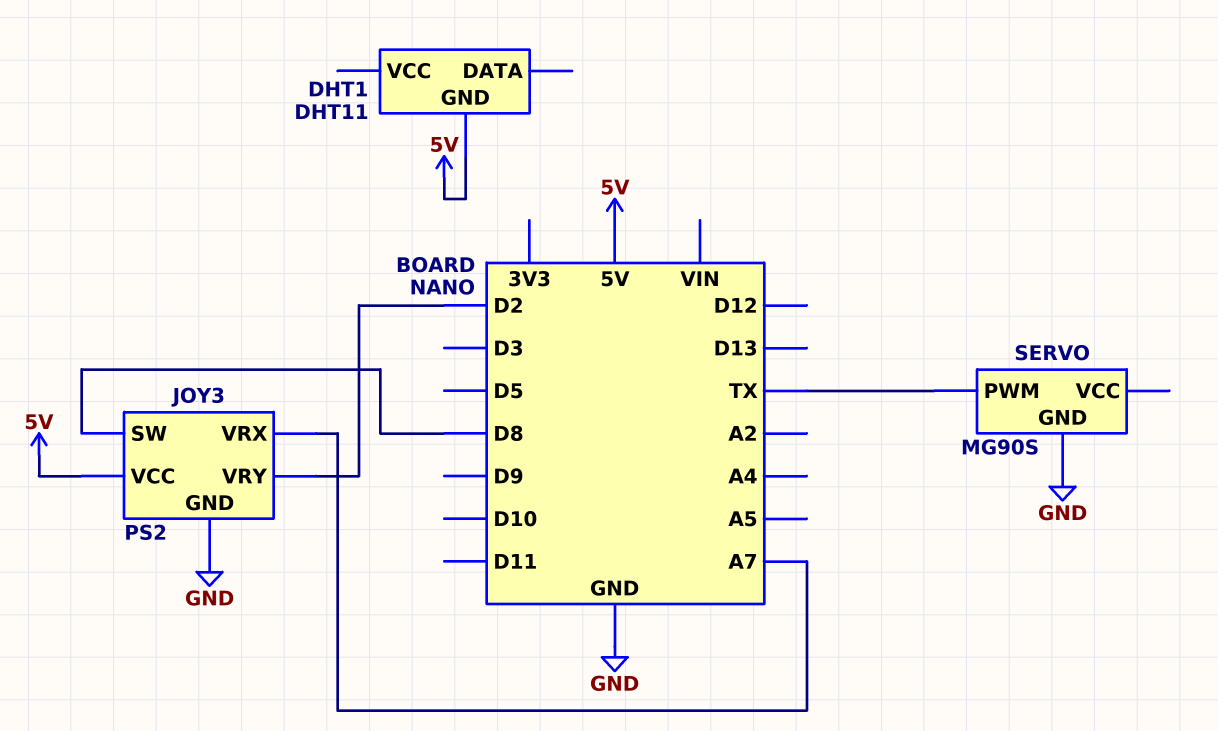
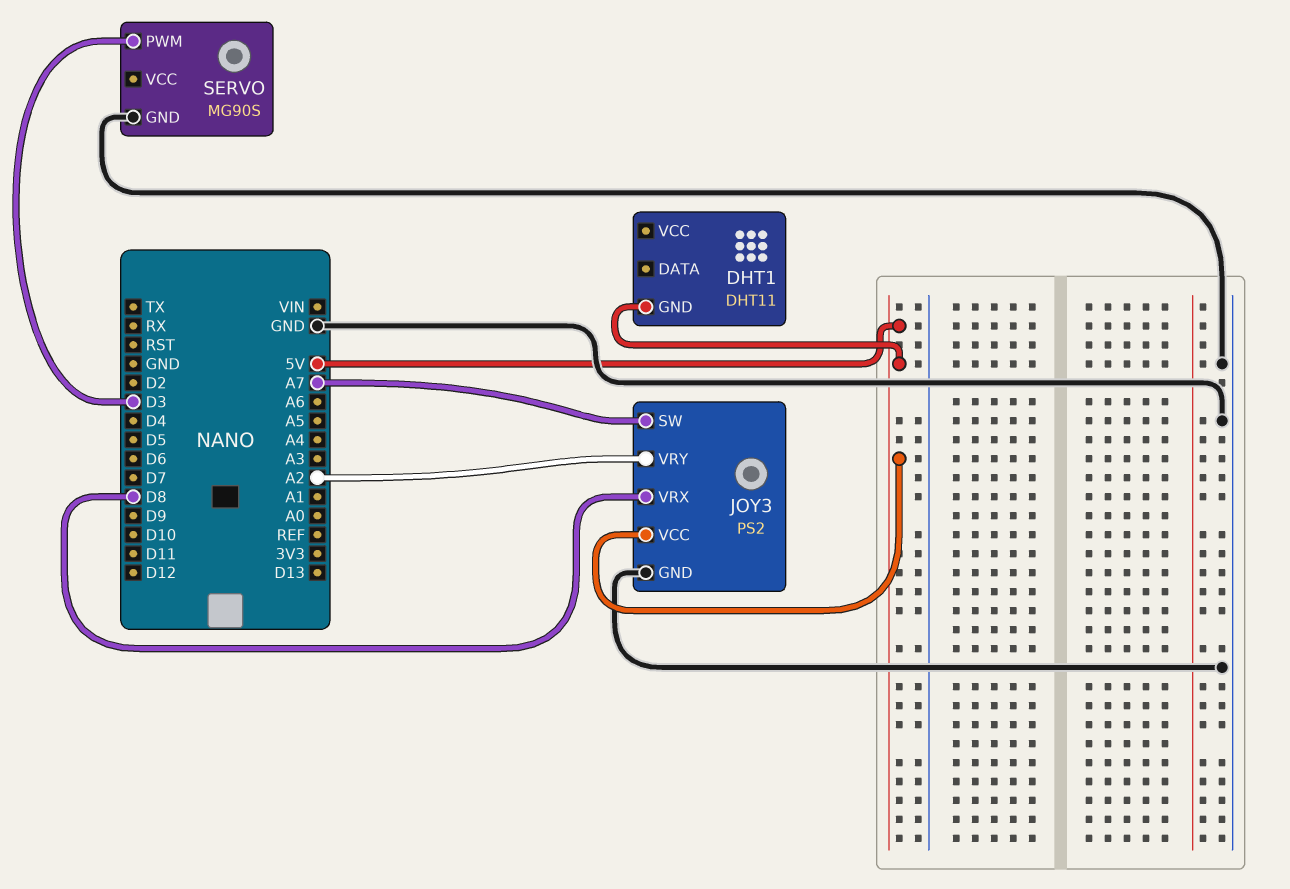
JOY3 pin SW: D8 -> A7
JOY3 pin VRX: A7 -> D8
JOY3 pin VRY: D2 -> A2
SERVO pin PWM: TX -> D3

